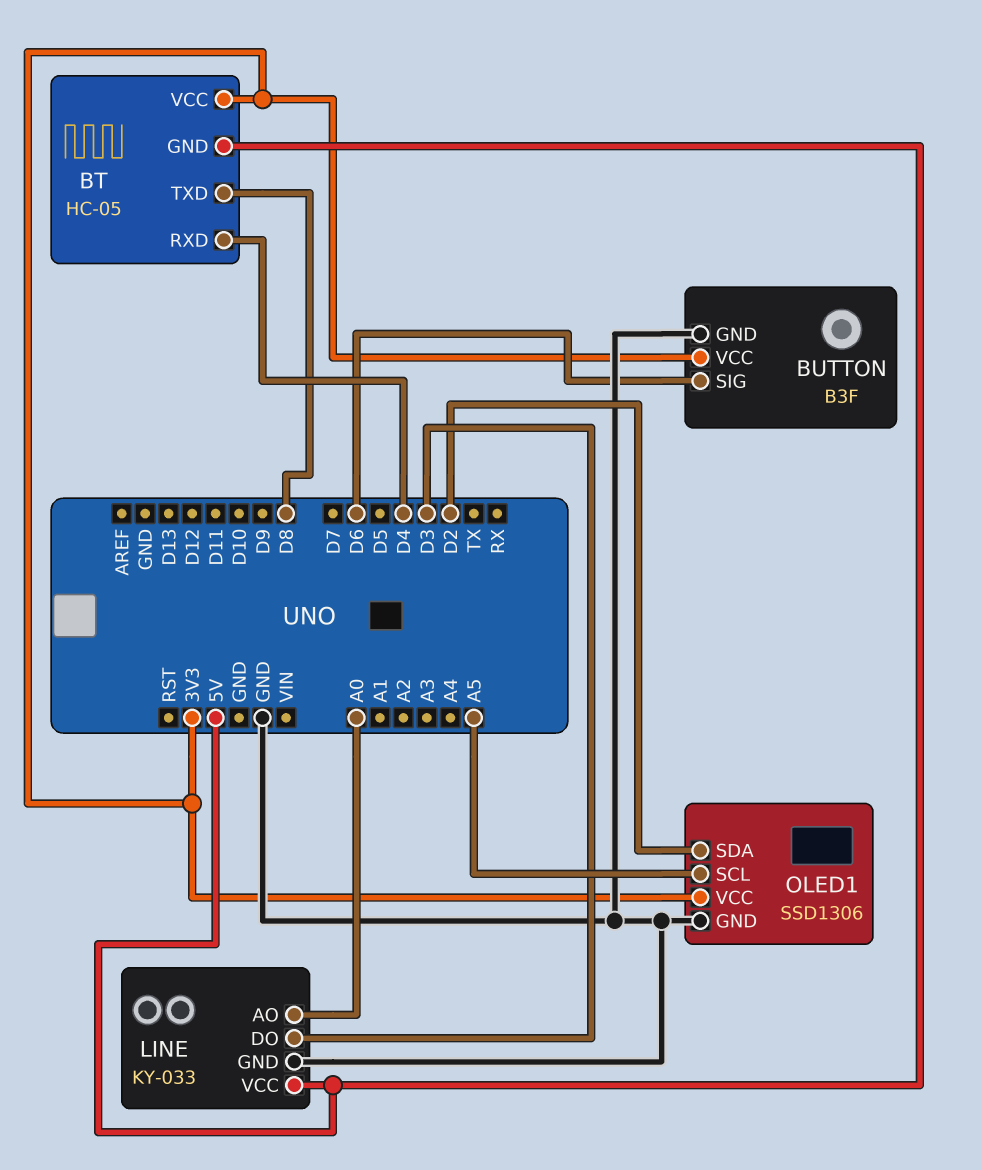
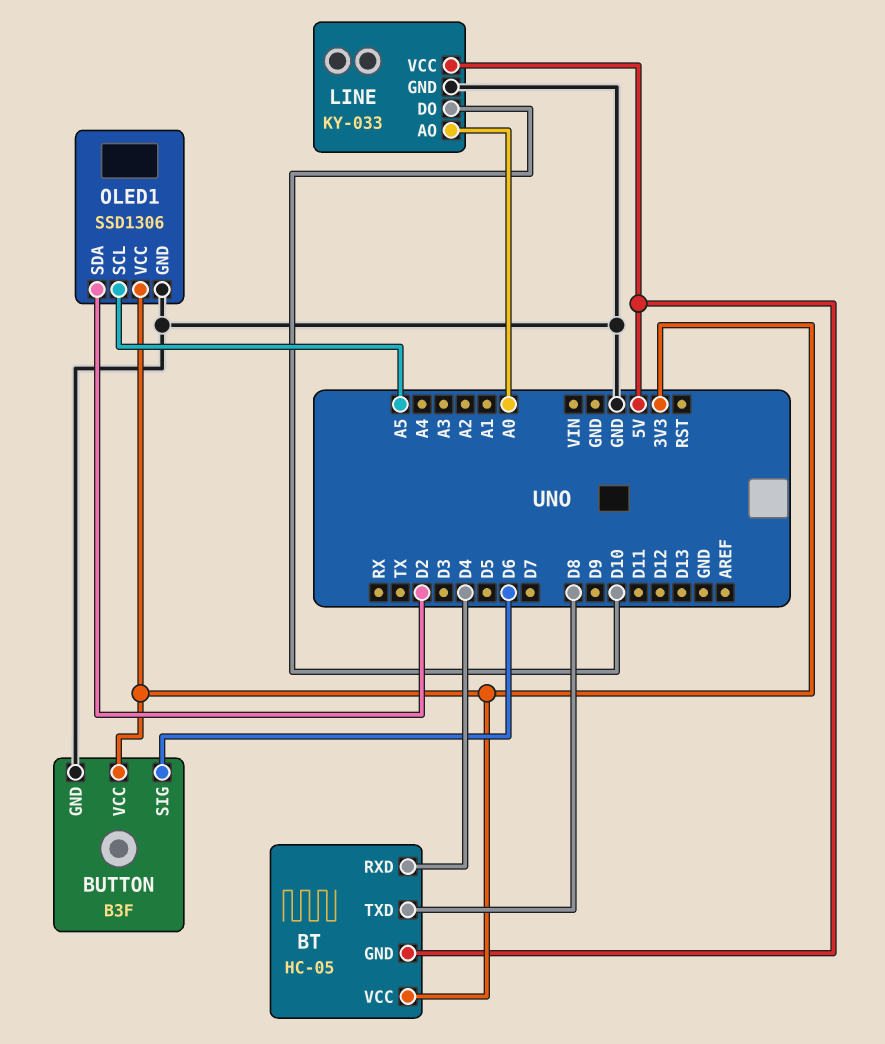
LINE pin DO: D3 -> D10

